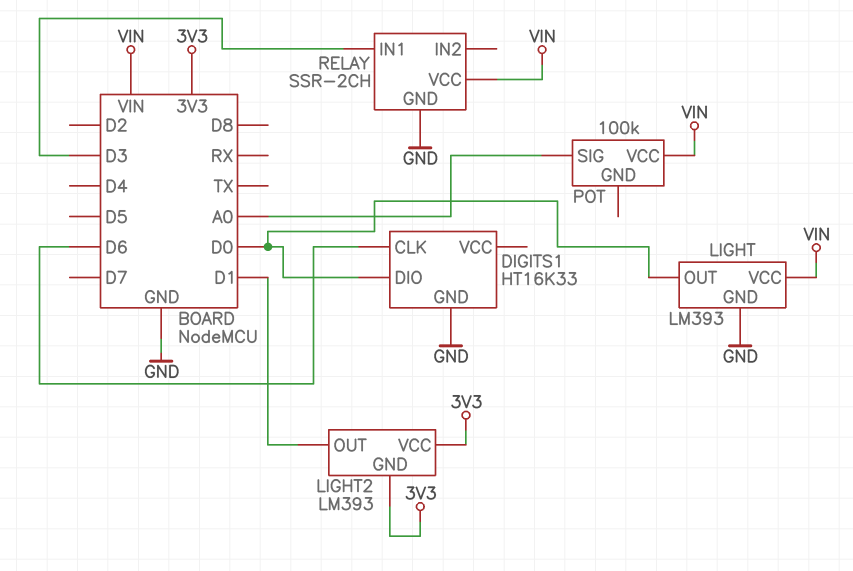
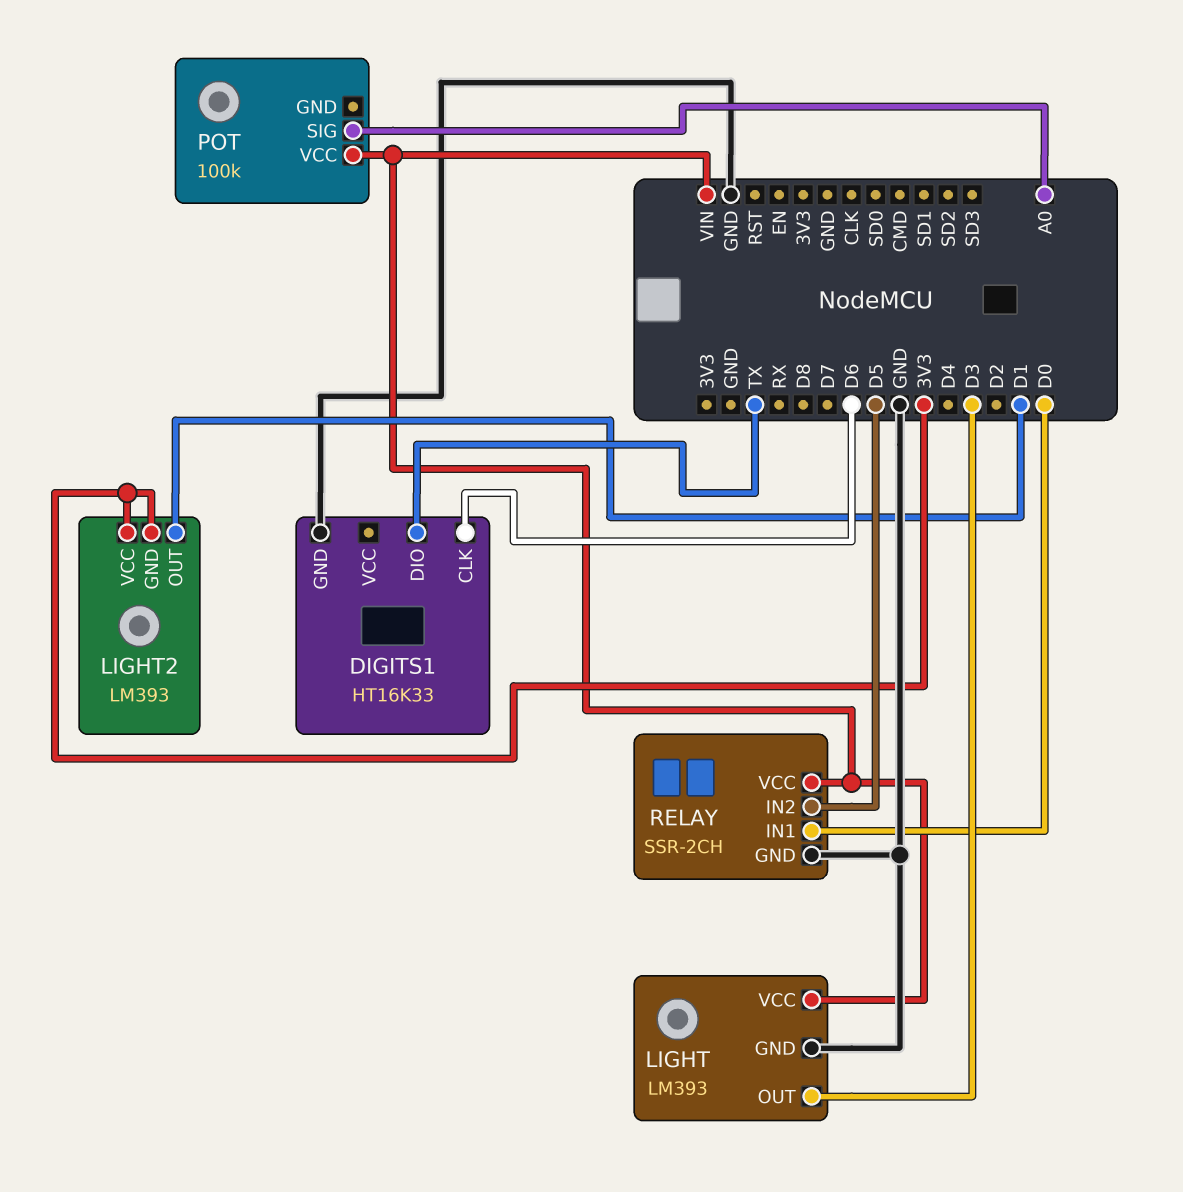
DIGITS1 pin DIO: D0 -> TX
LIGHT pin OUT: D0 -> D3
RELAY pin IN1: D3 -> D0
RELAY pin IN2: none -> D5

